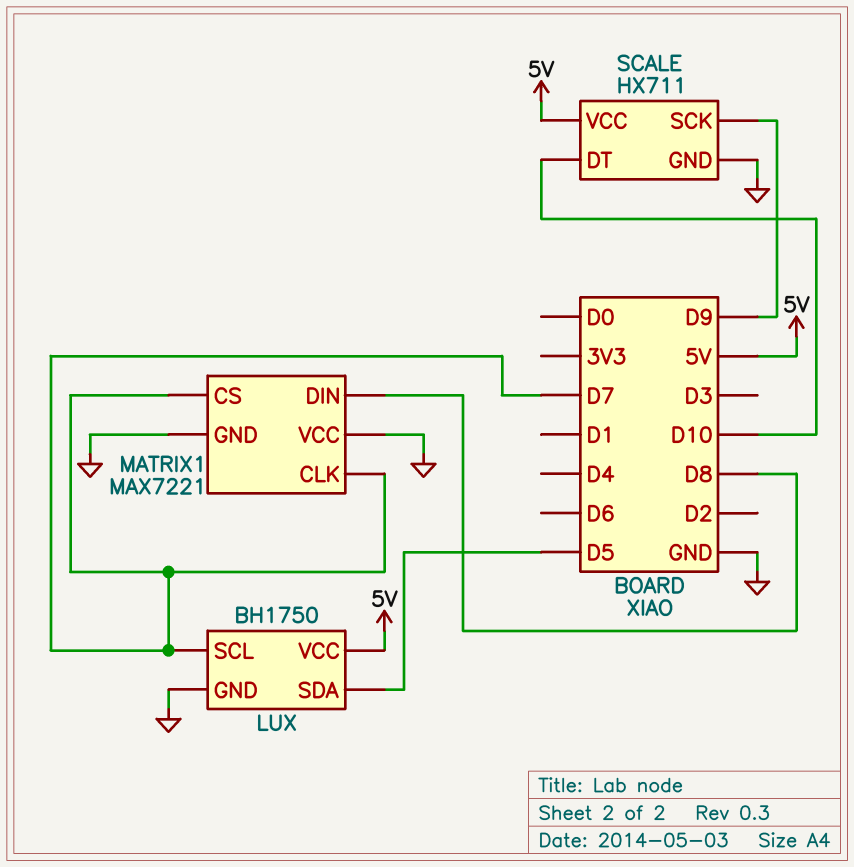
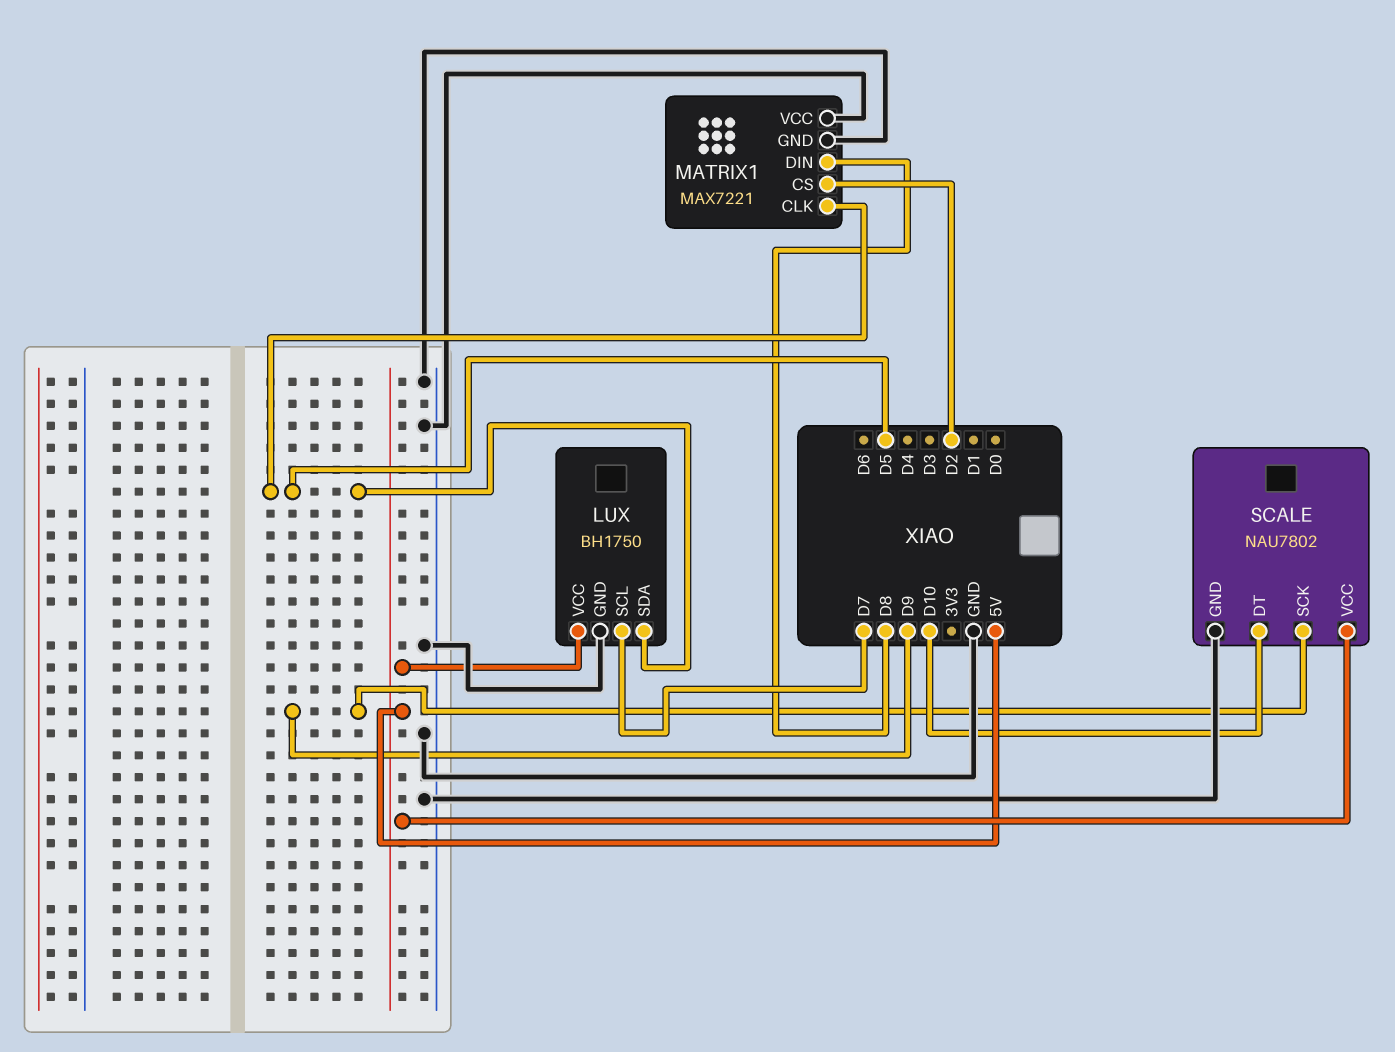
MATRIX1 pin CLK: D7 -> D5
MATRIX1 pin CS: D7 -> D2
SCALE: HX711 -> NAU7802

